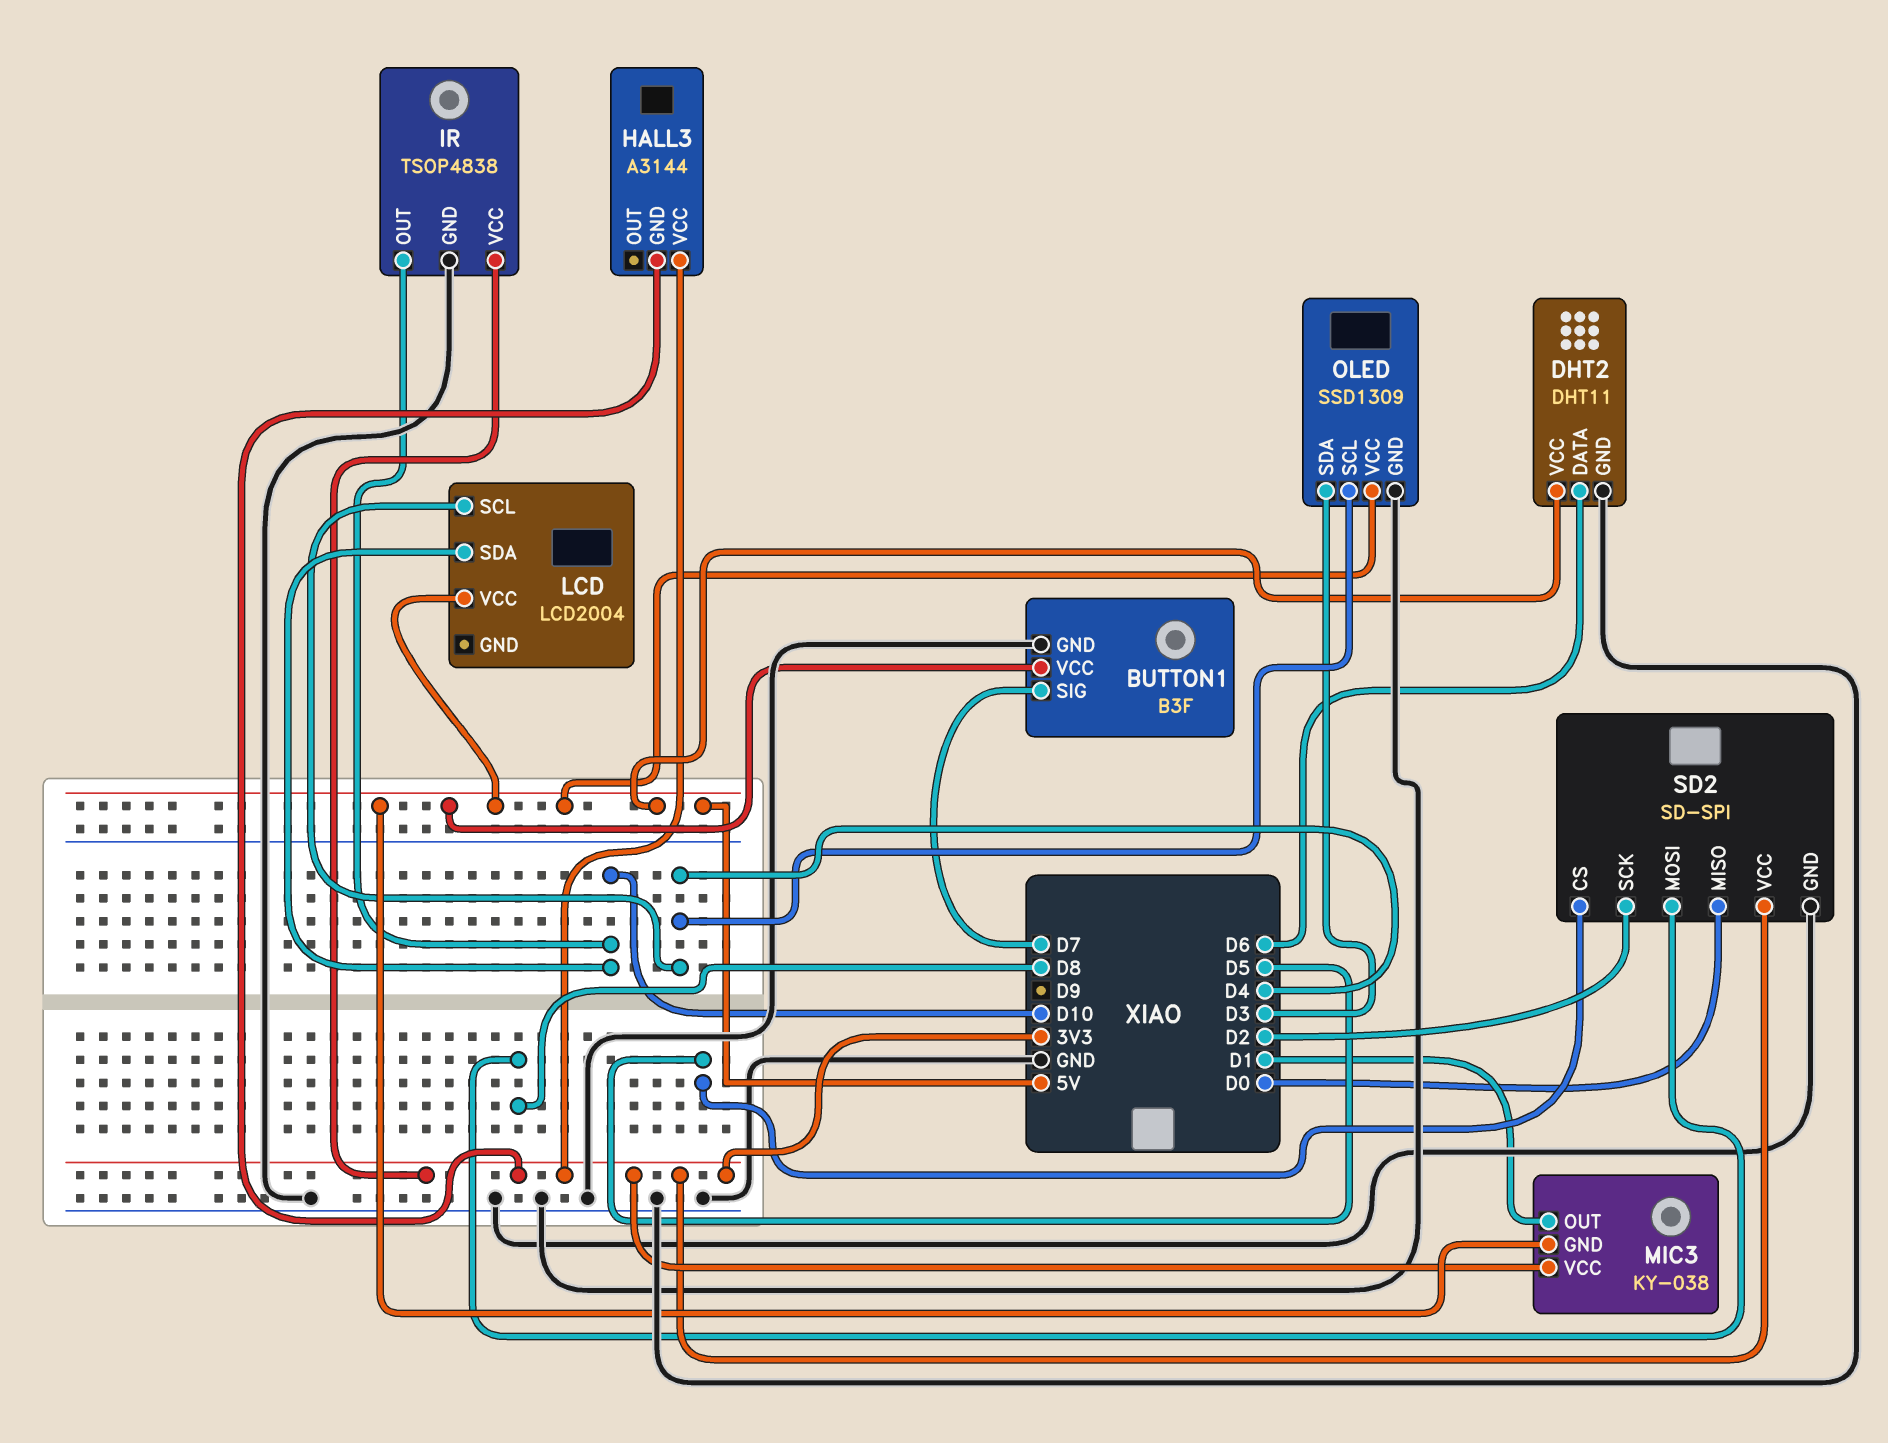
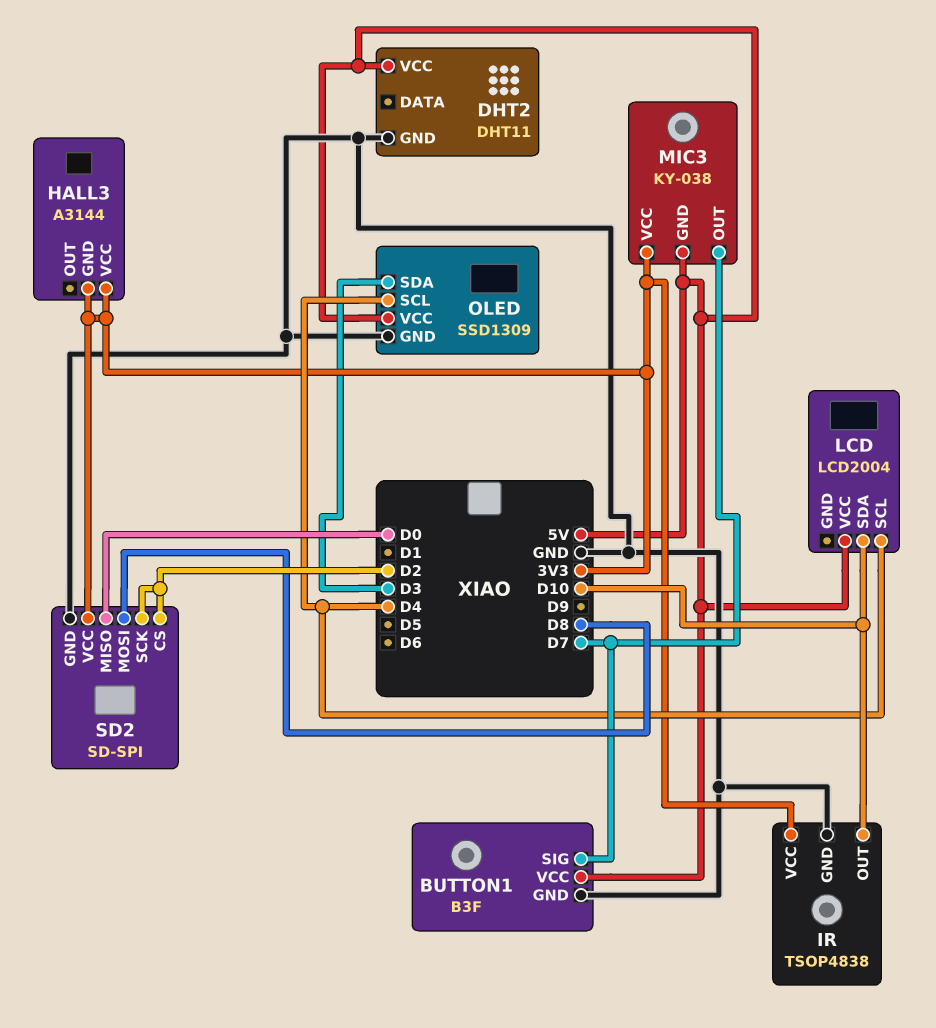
DHT2 pin DATA: D6 -> none
MIC3 pin OUT: D1 -> D7
SD2 pin CS: D5 -> D2

